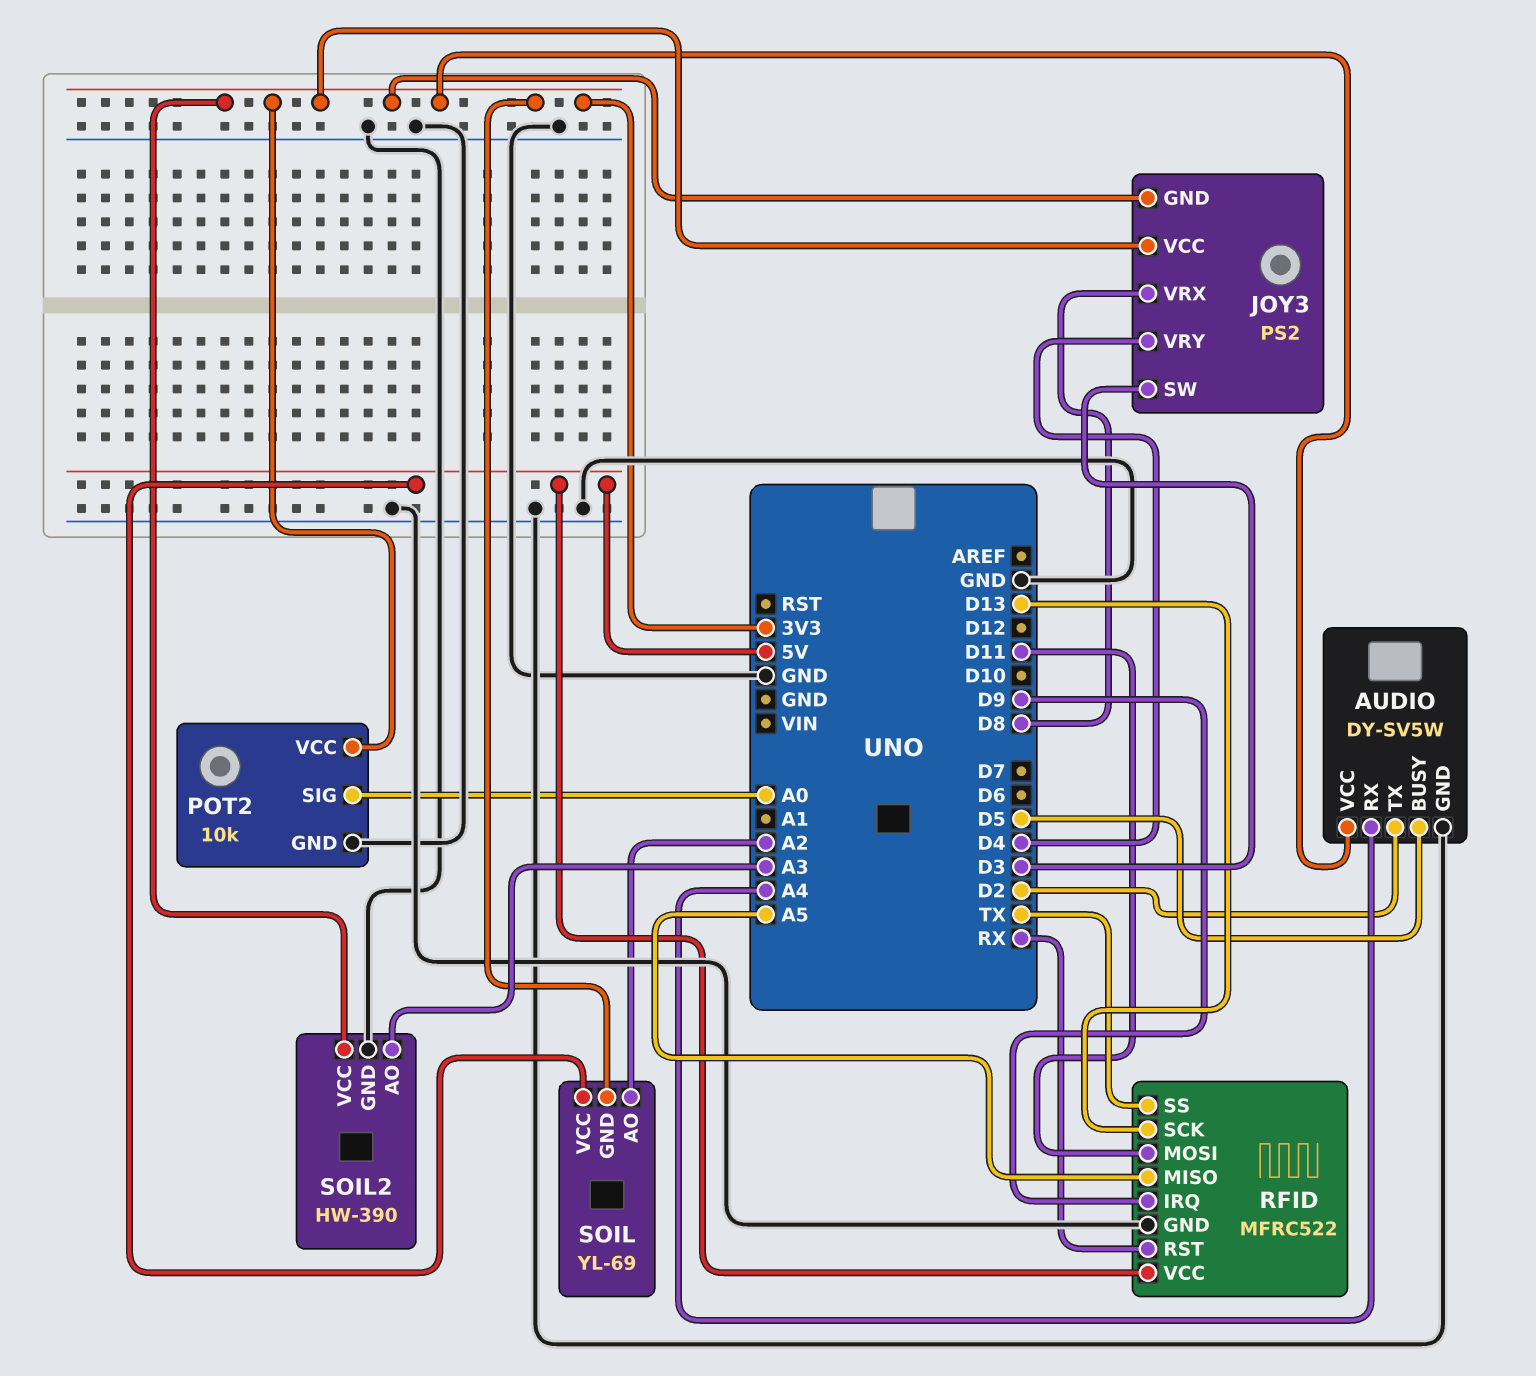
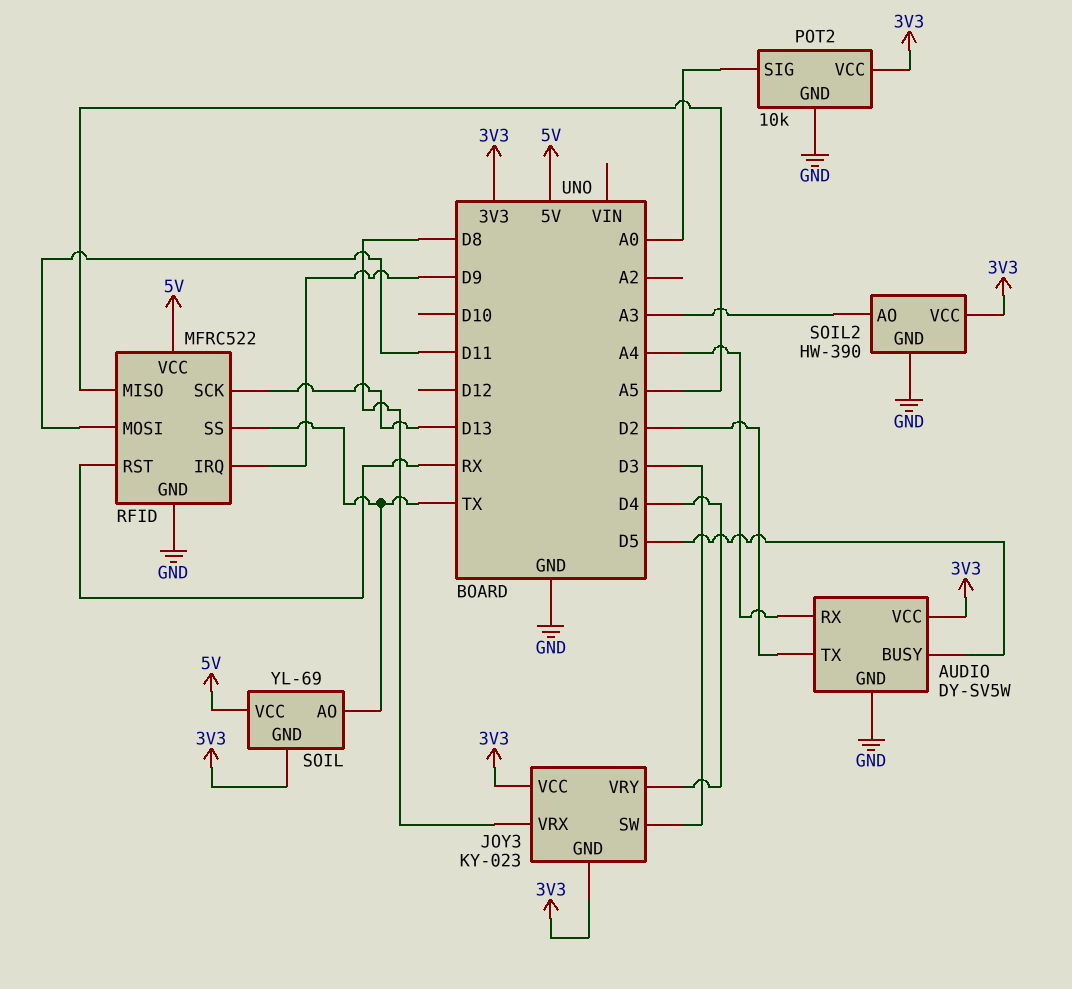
JOY3: PS2 -> KY-023
SOIL pin AO: A2 -> TX

